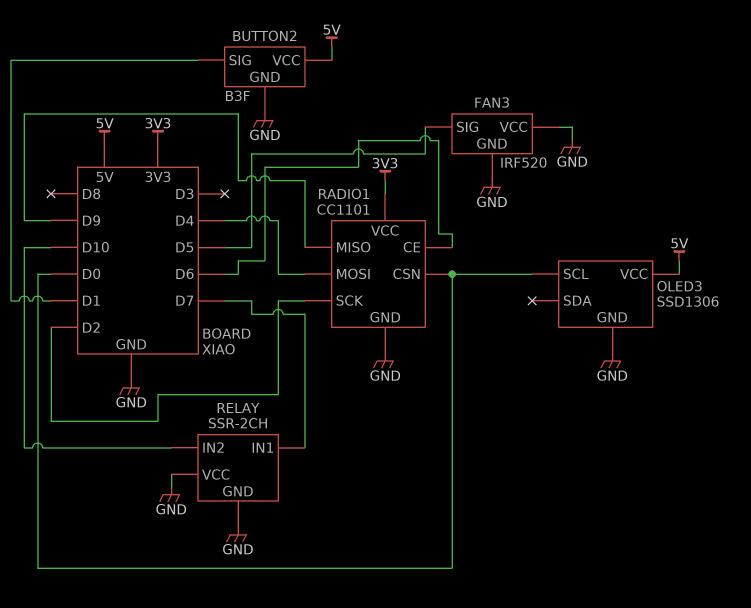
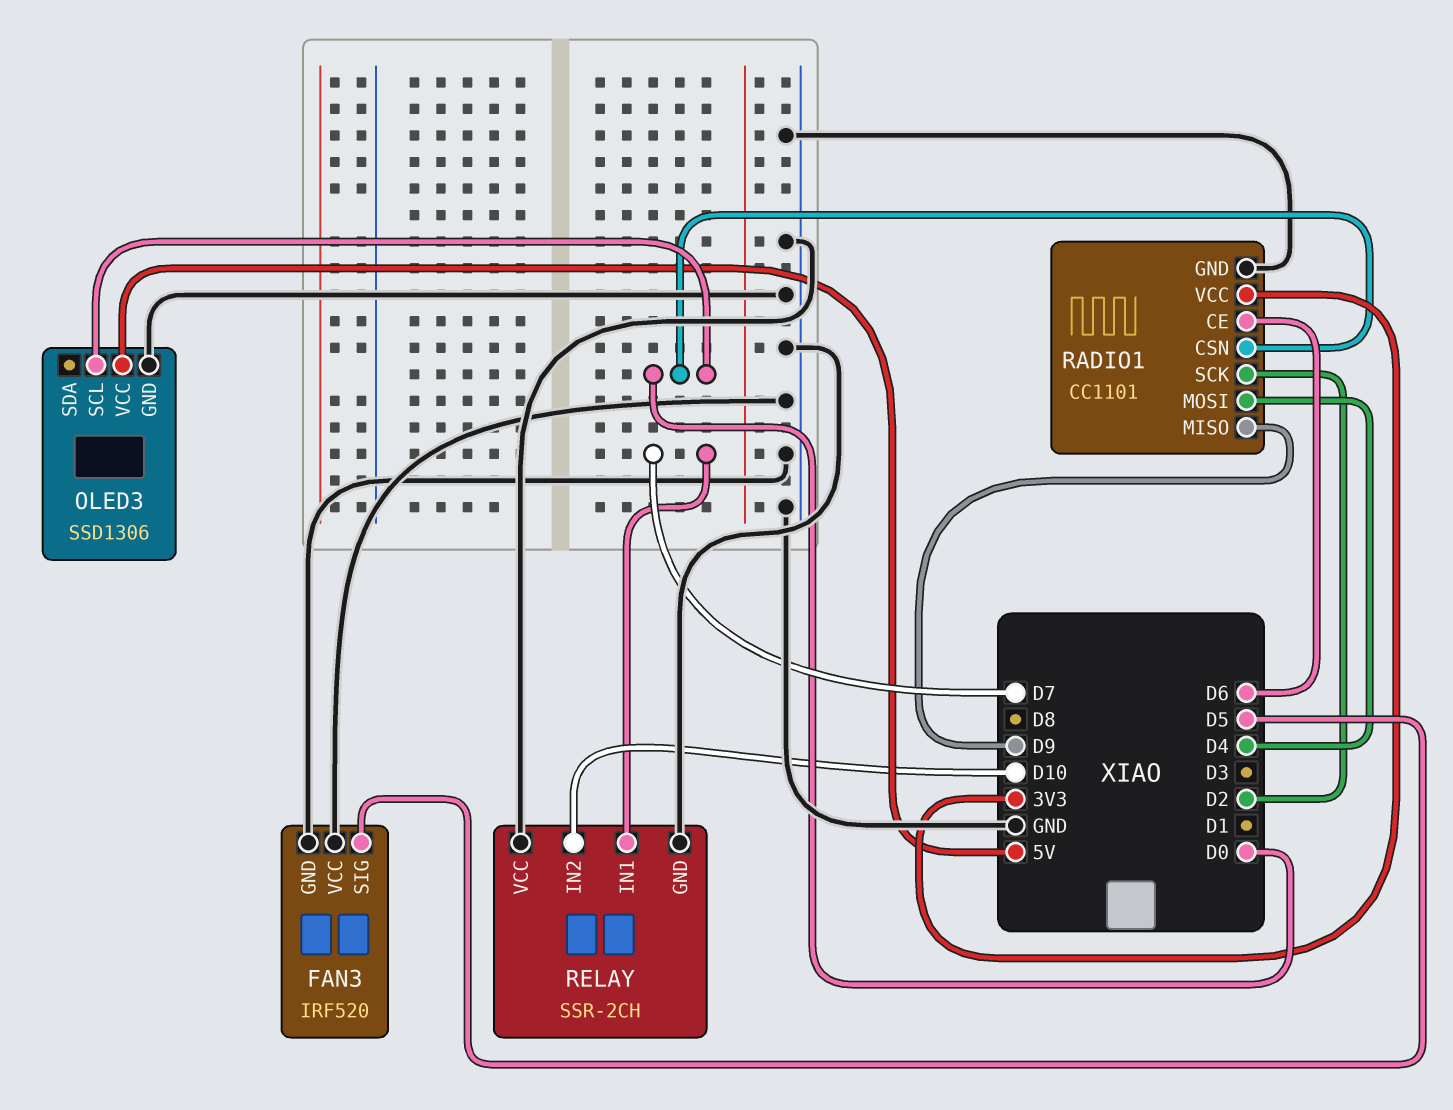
BUTTON2: B3F -> none
BUTTON2 pin GND: GND -> none
BUTTON2 pin SIG: D1 -> none
BUTTON2 pin VCC: 5V -> none

